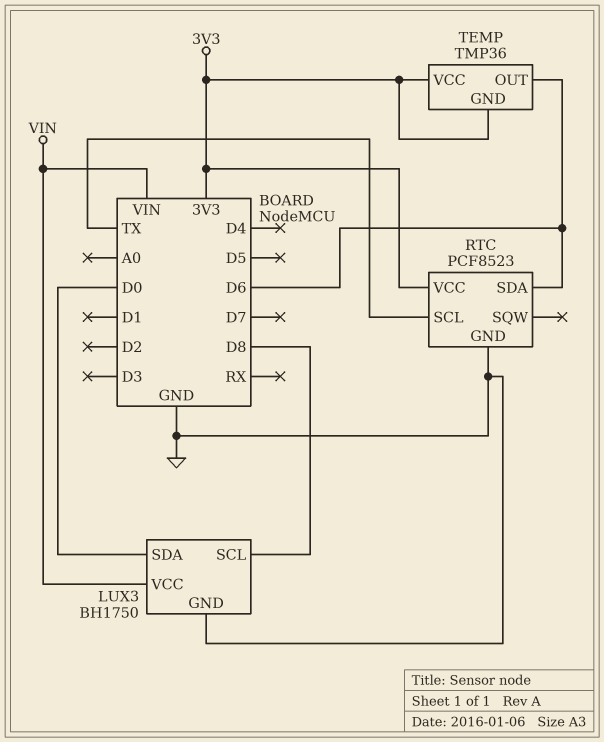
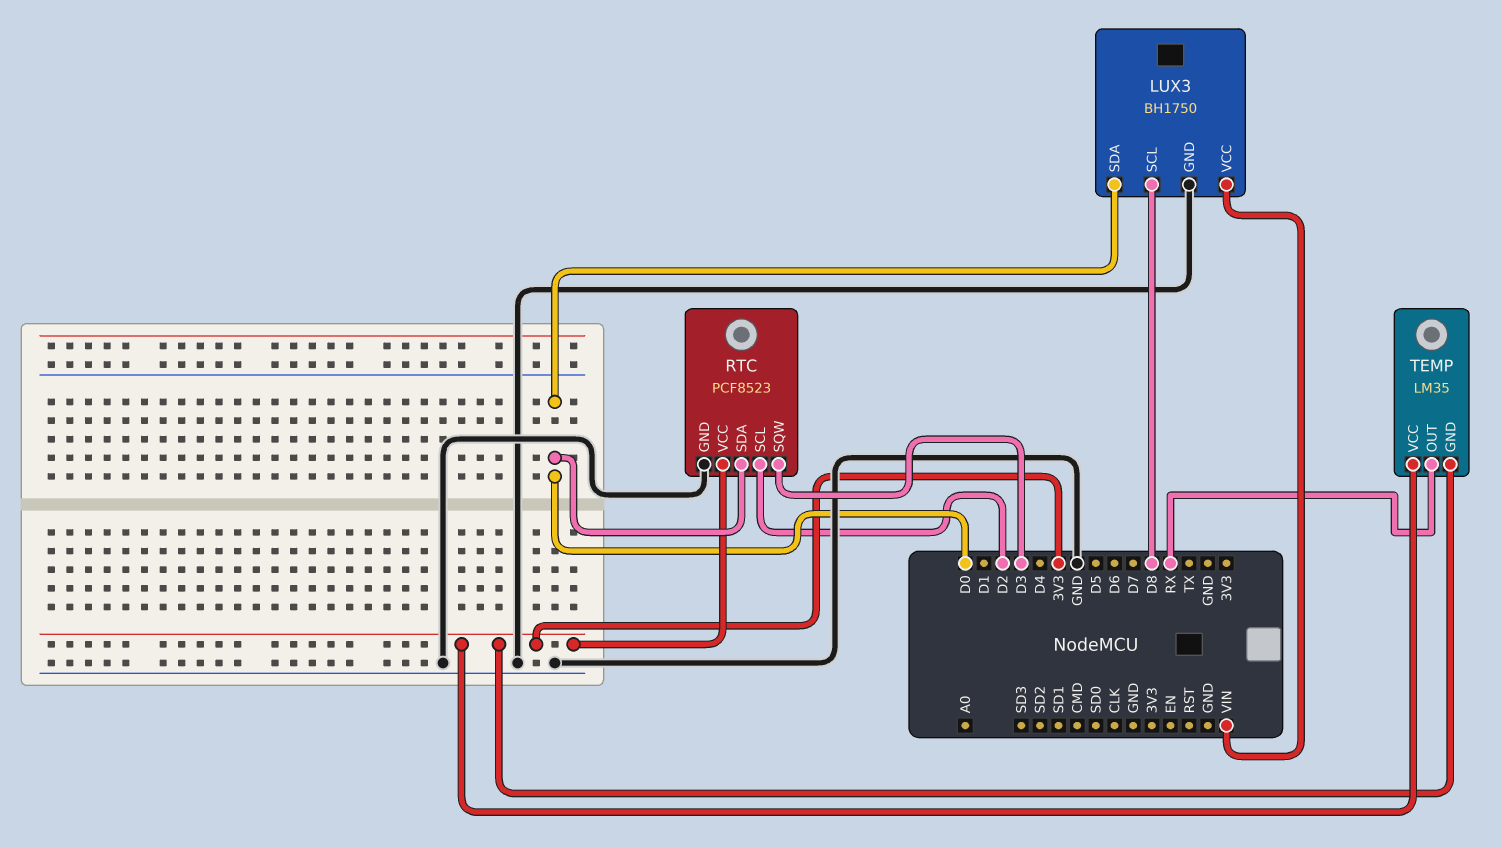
RTC pin SCL: TX -> D2
RTC pin SDA: D6 -> D0
RTC pin SQW: none -> D3
TEMP: TMP36 -> LM35
TEMP pin OUT: D6 -> RX

